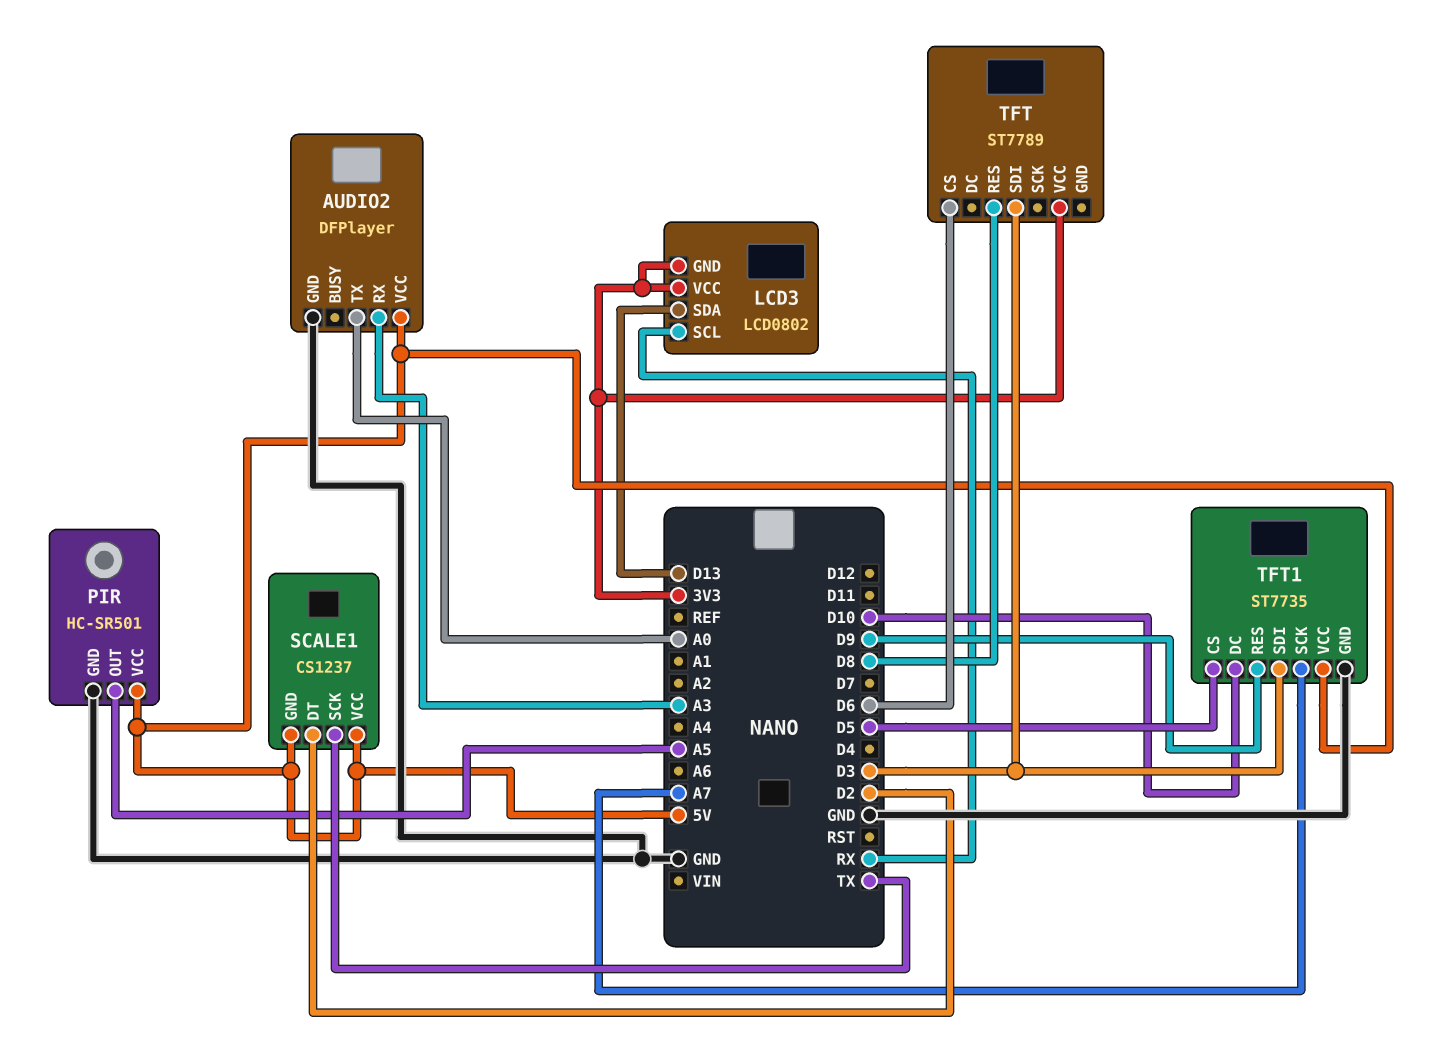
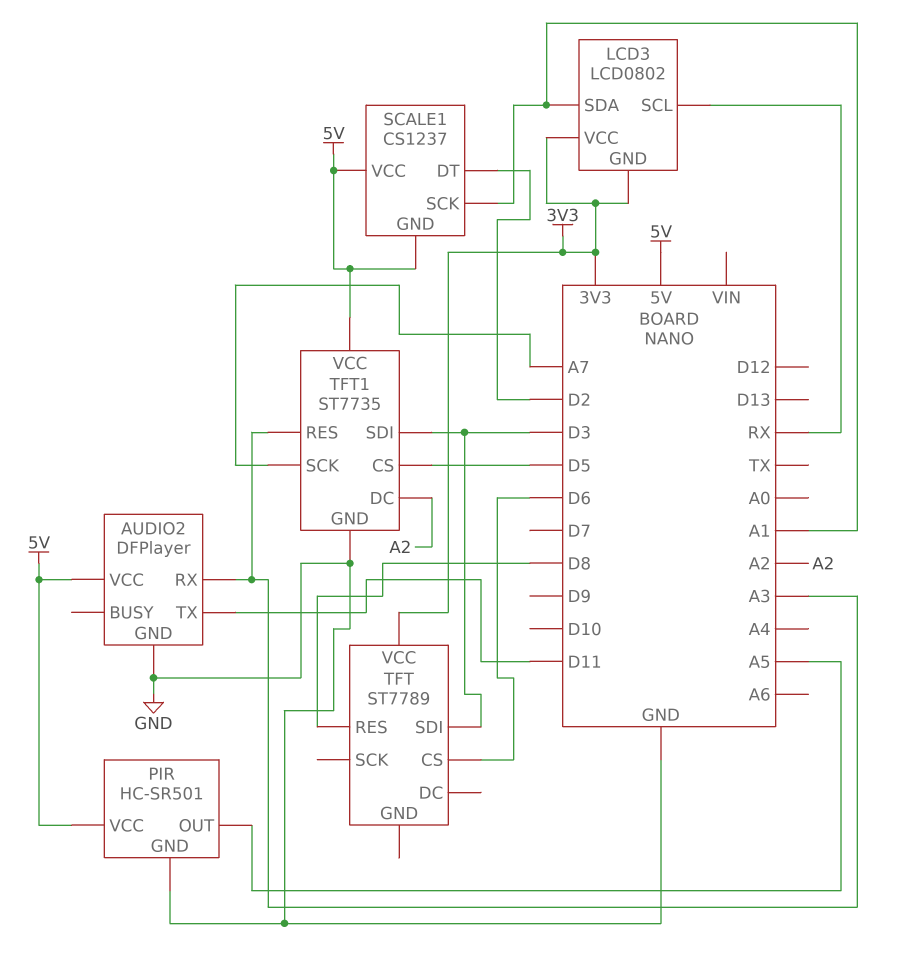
AUDIO2 pin TX: A0 -> D11
LCD3 pin SDA: D13 -> A1
SCALE1 pin SCK: TX -> A1
TFT1 pin DC: D10 -> A2
TFT1 pin RES: D9 -> A3

